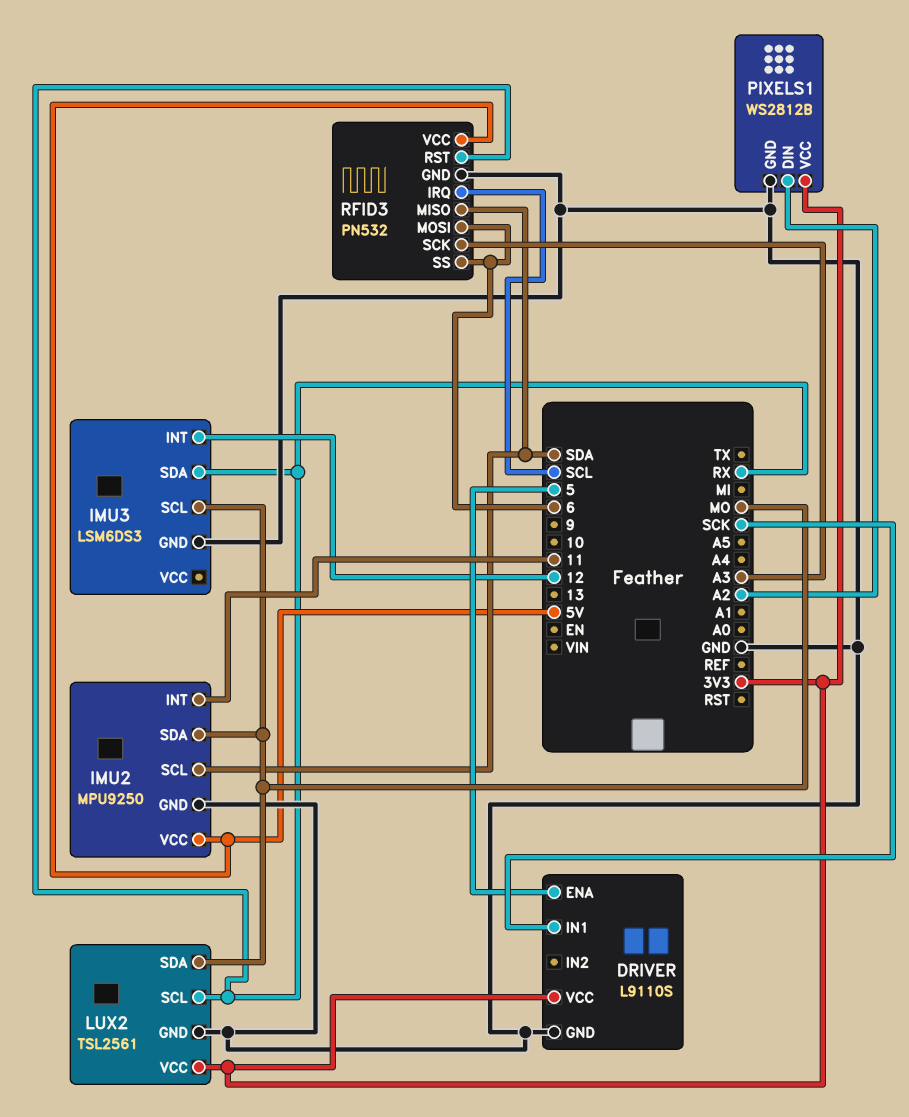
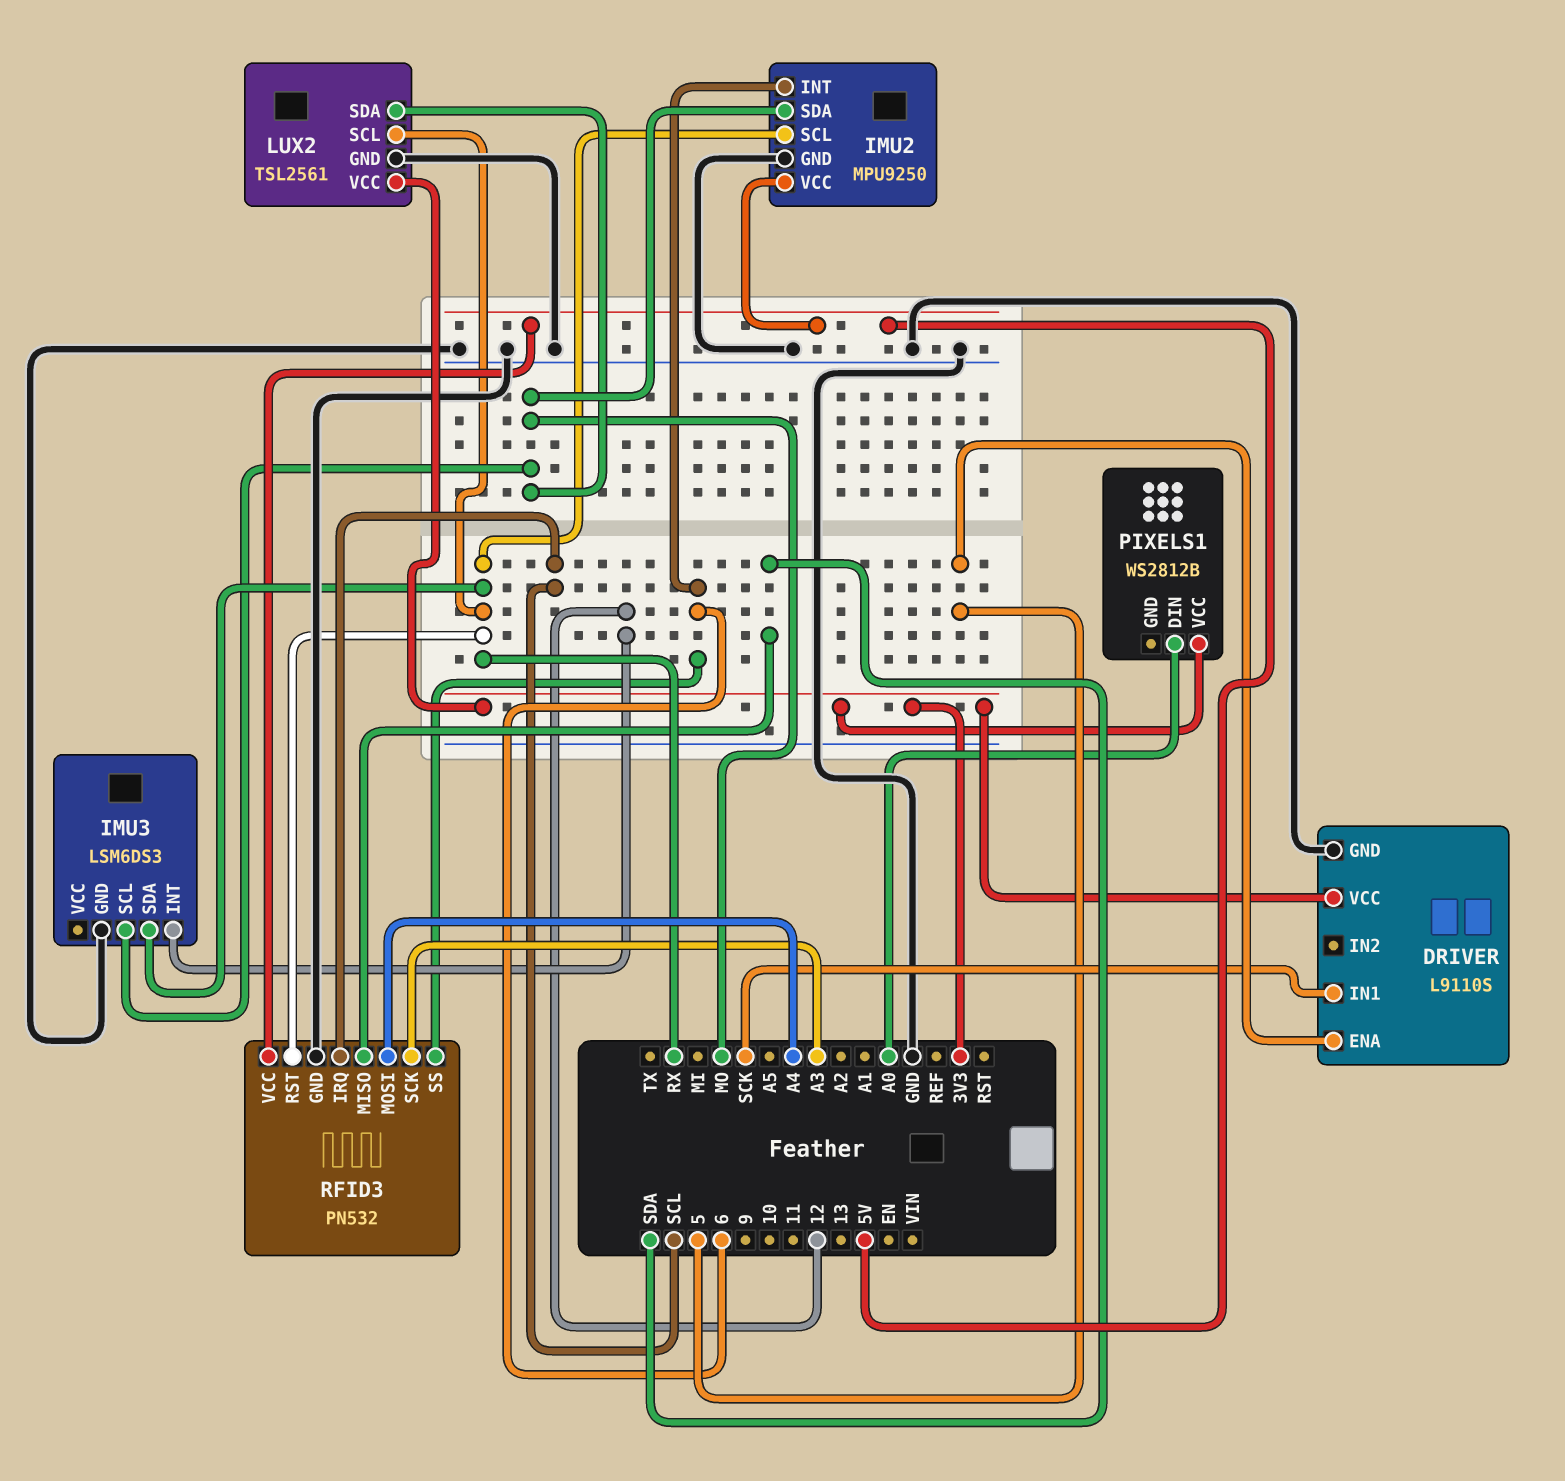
IMU2 pin INT: 11 -> 6
IMU2 pin SCL: SDA -> RX
PIXELS1 pin DIN: A2 -> A0
PIXELS1 pin GND: GND -> none
RFID3 pin MOSI: 6 -> A4

